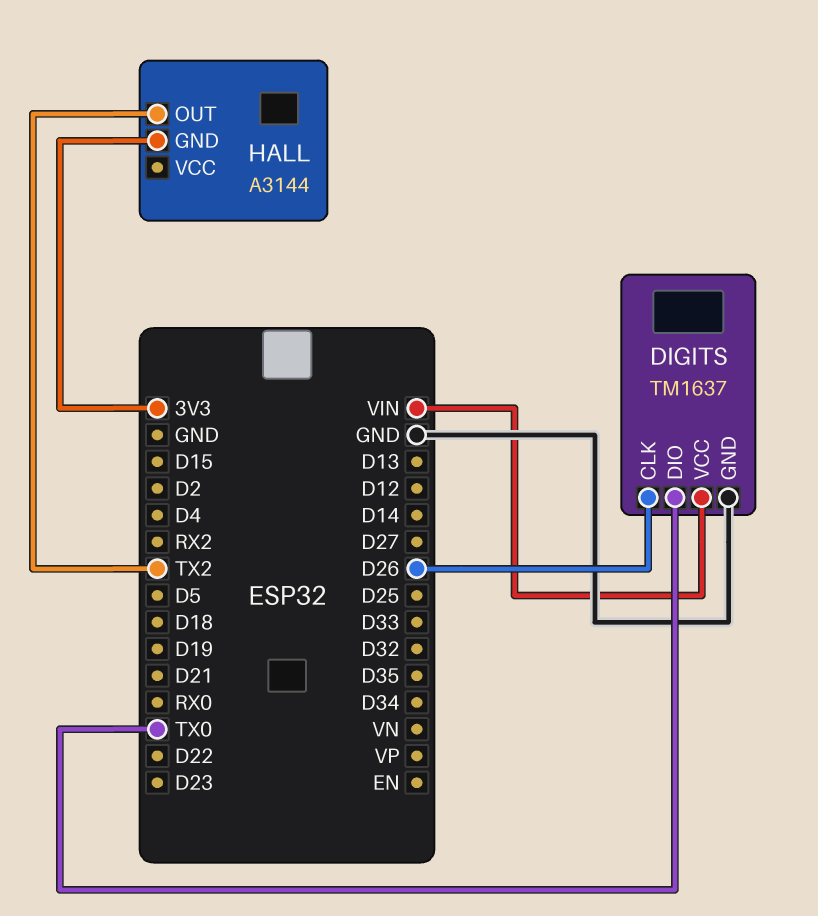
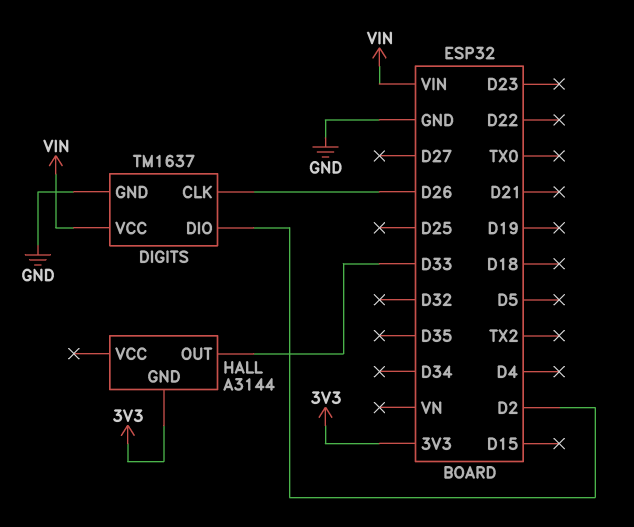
DIGITS pin DIO: TX0 -> D2
HALL pin OUT: TX2 -> D33

